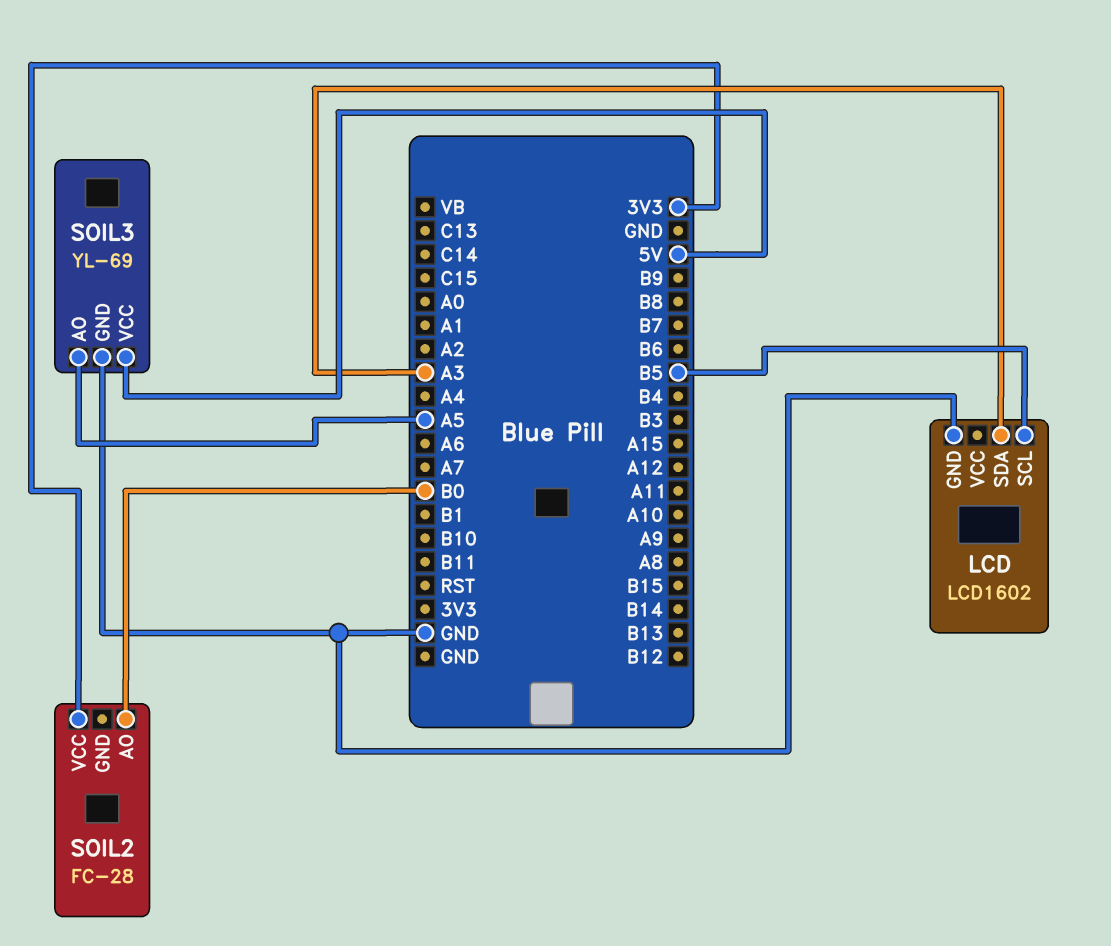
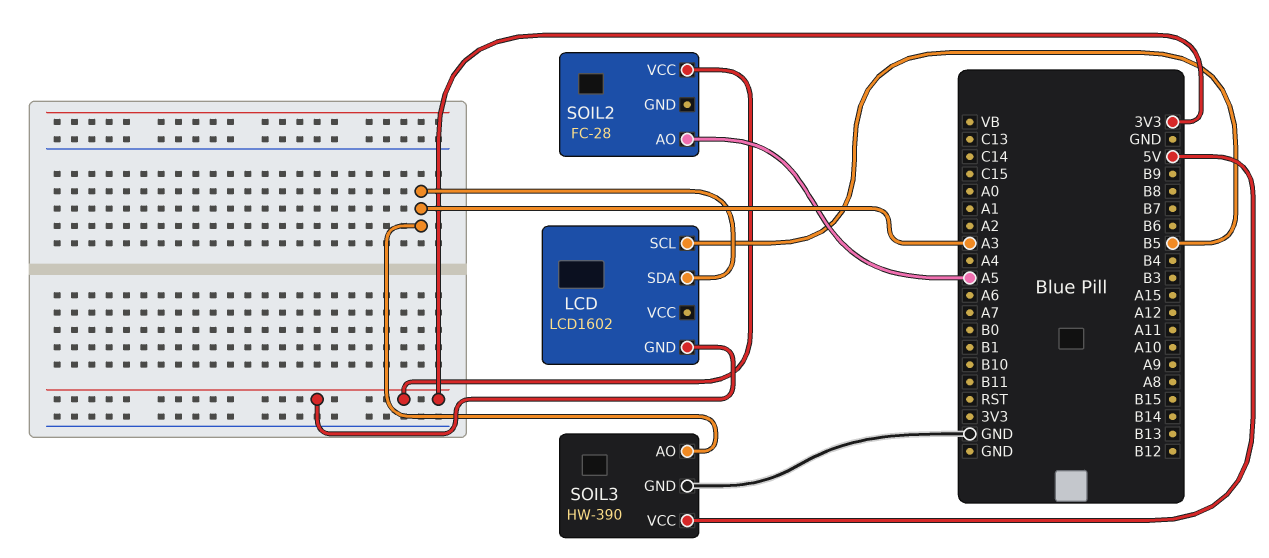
LCD pin GND: GND -> 3V3
SOIL2 pin AO: B0 -> A5
SOIL3: YL-69 -> HW-390
SOIL3 pin AO: A5 -> A3

